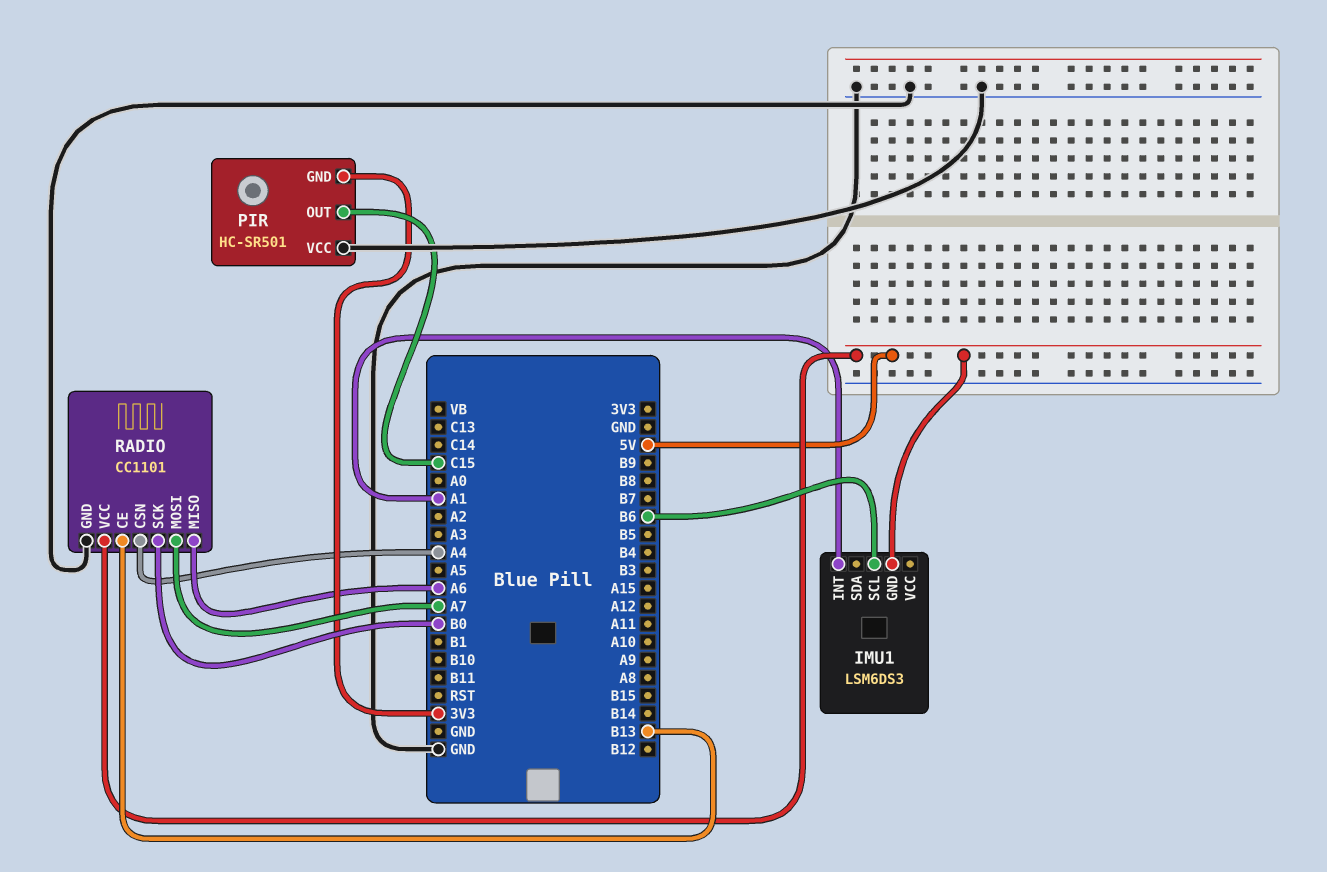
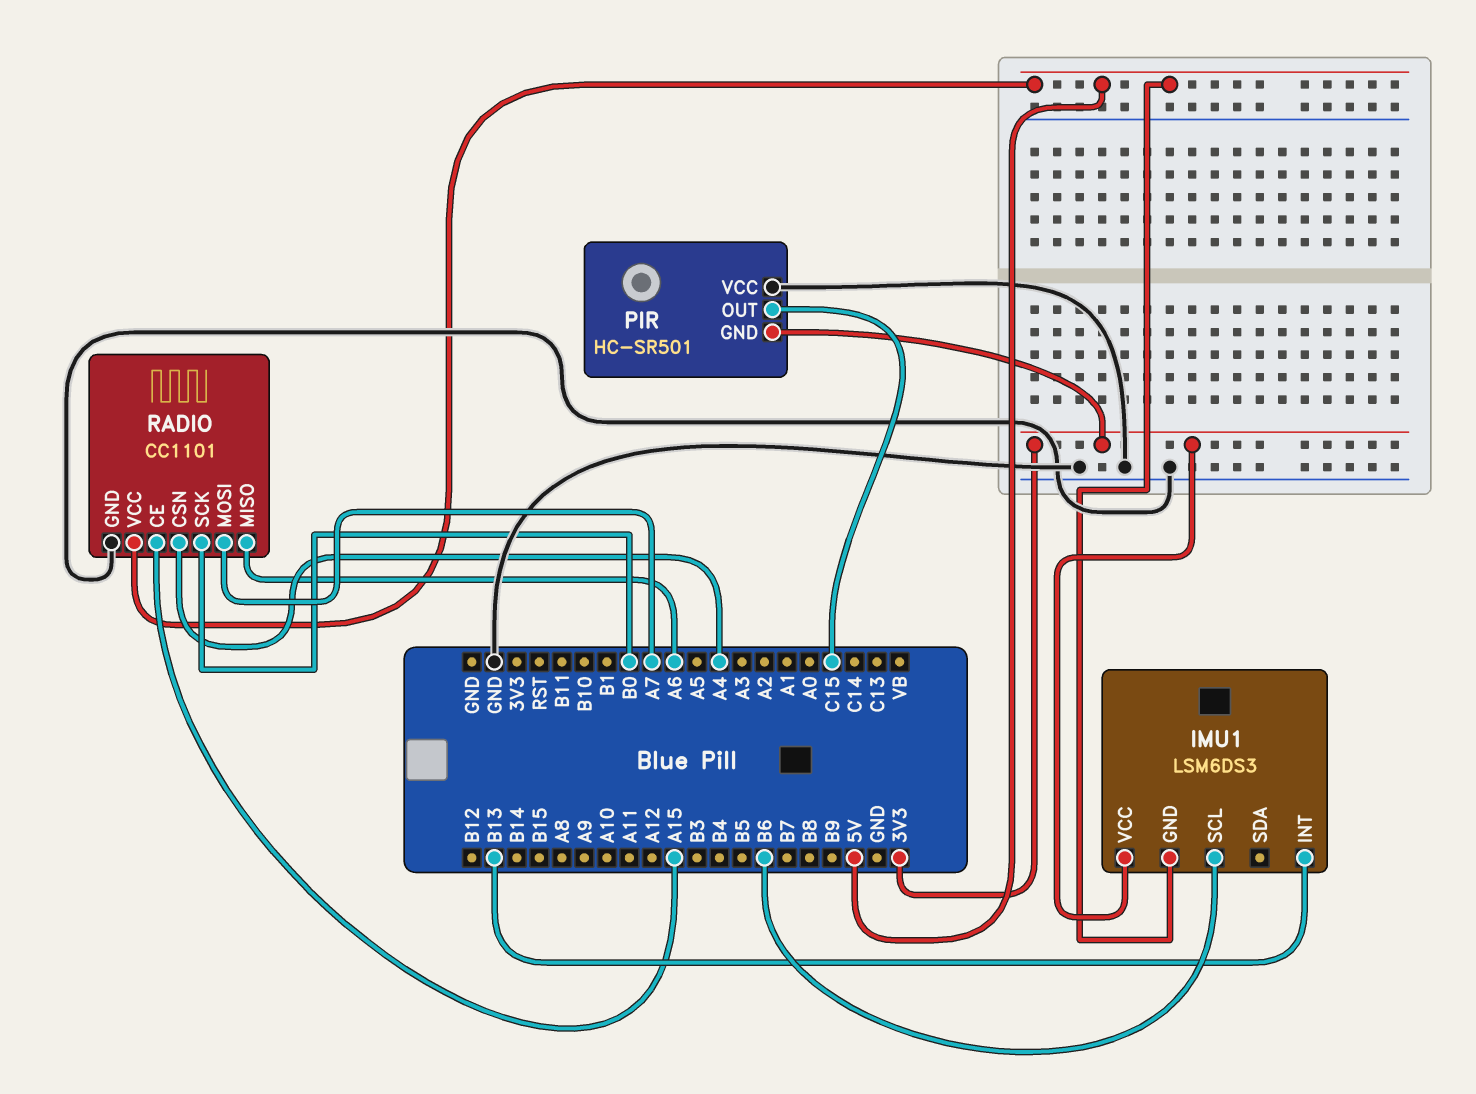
IMU1 pin INT: A1 -> B13
IMU1 pin VCC: none -> 3V3
RADIO pin CE: B13 -> A15

